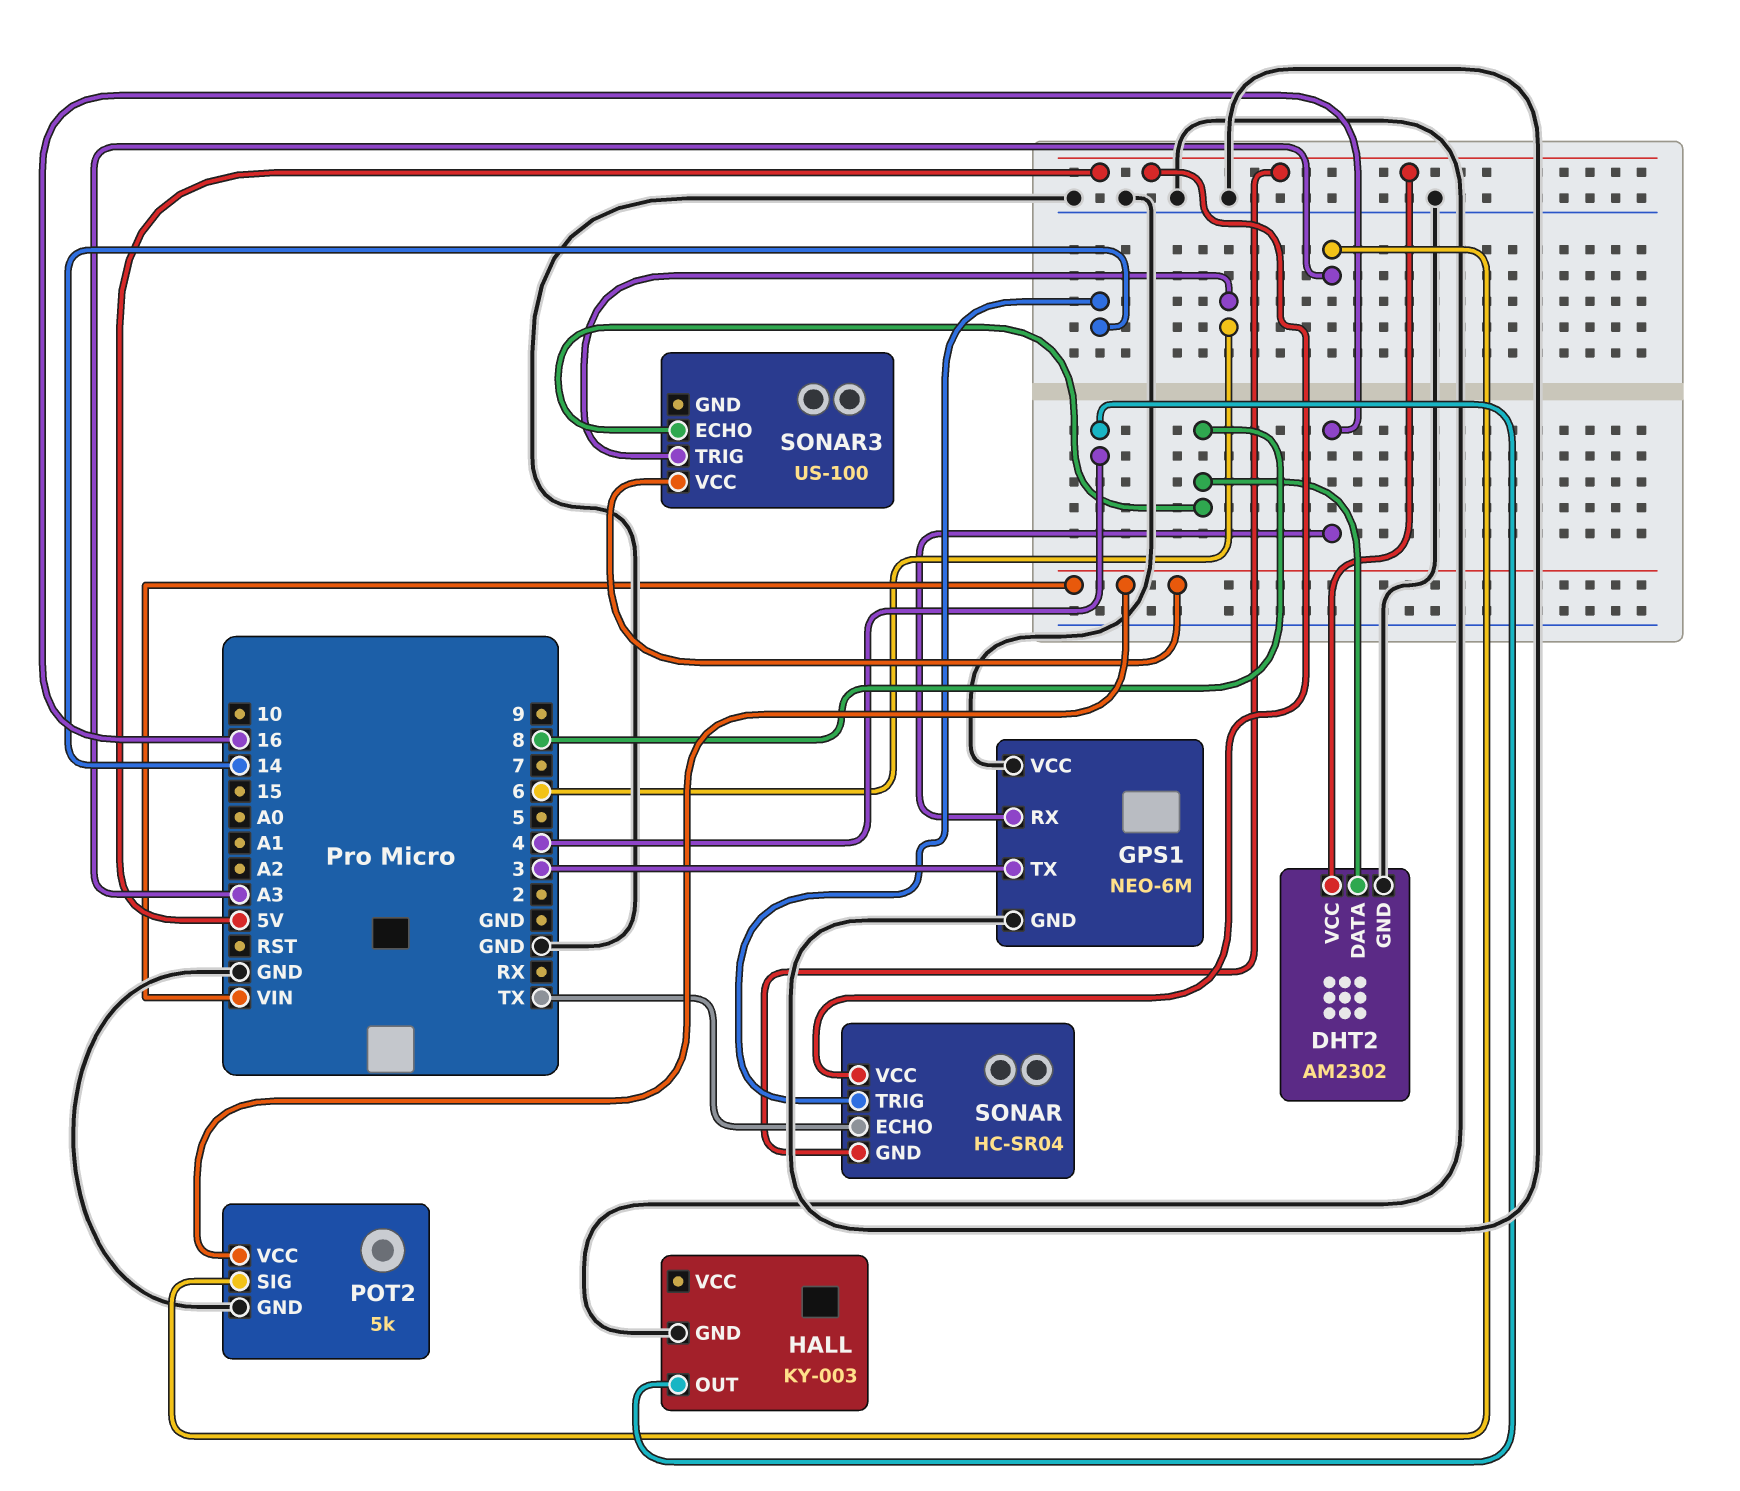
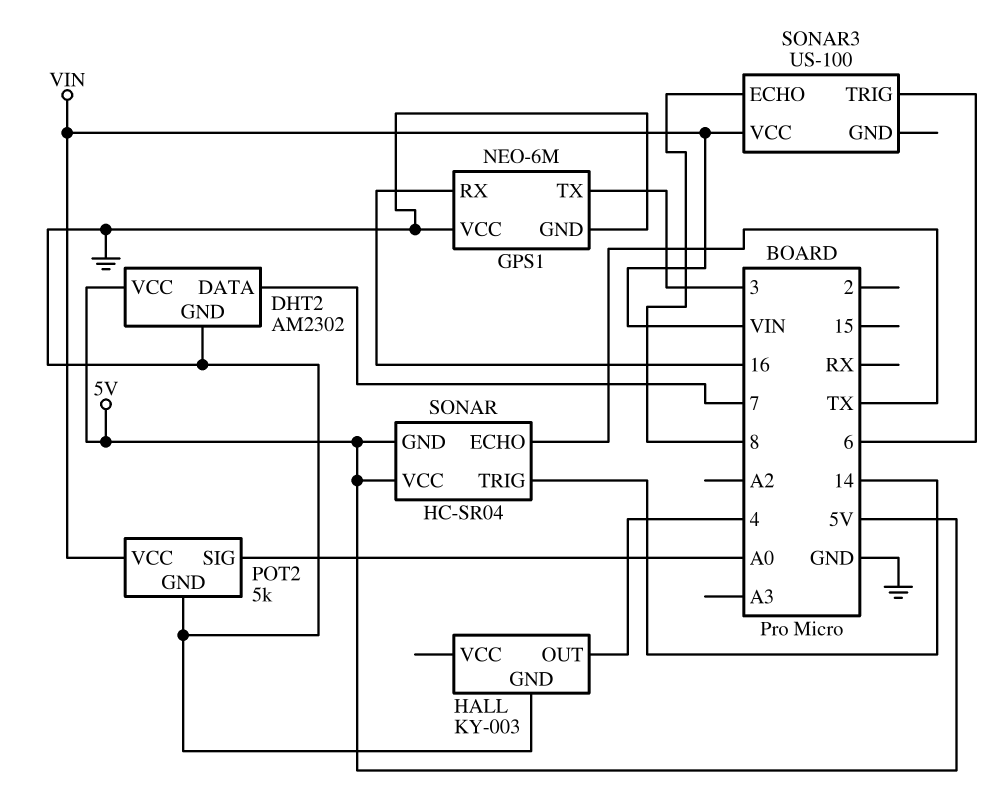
DHT2 pin DATA: 8 -> 7
POT2 pin SIG: A3 -> A0

